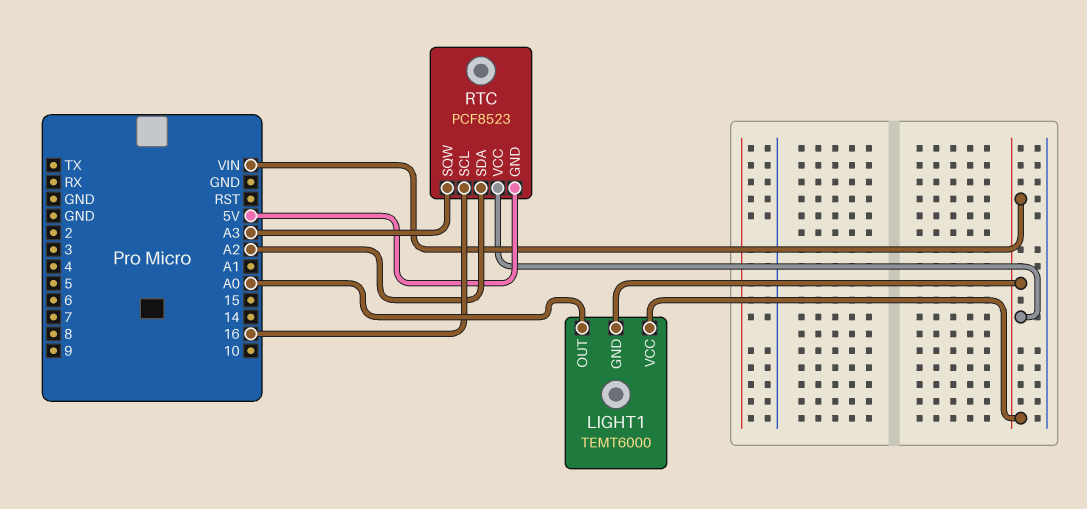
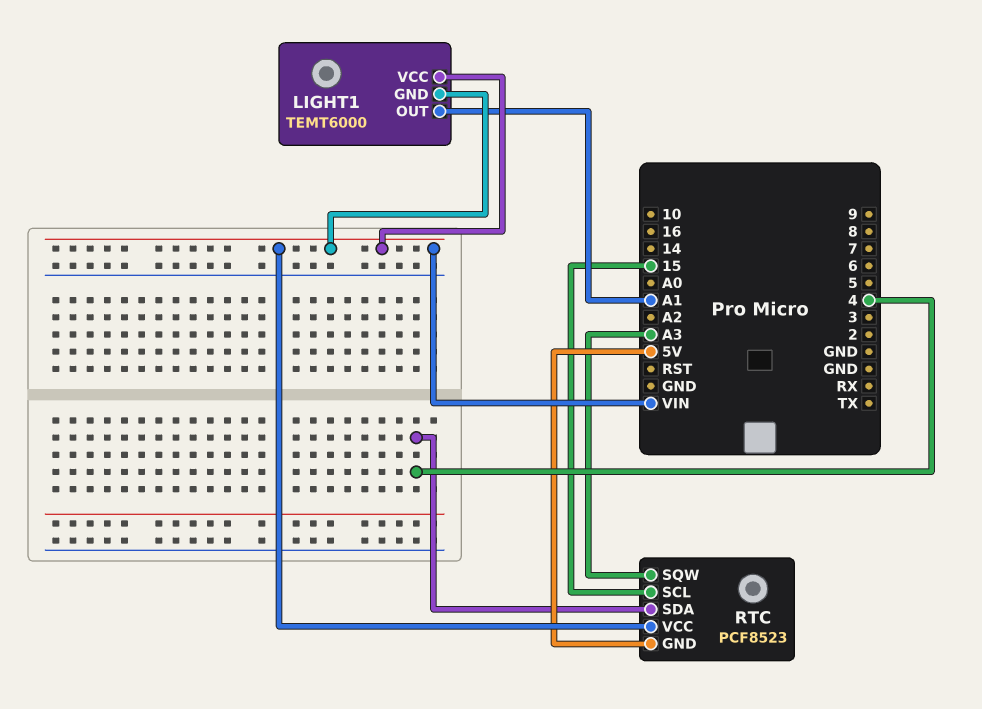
LIGHT1 pin OUT: A0 -> A1
RTC pin SCL: 16 -> 15
RTC pin SDA: A2 -> 4

